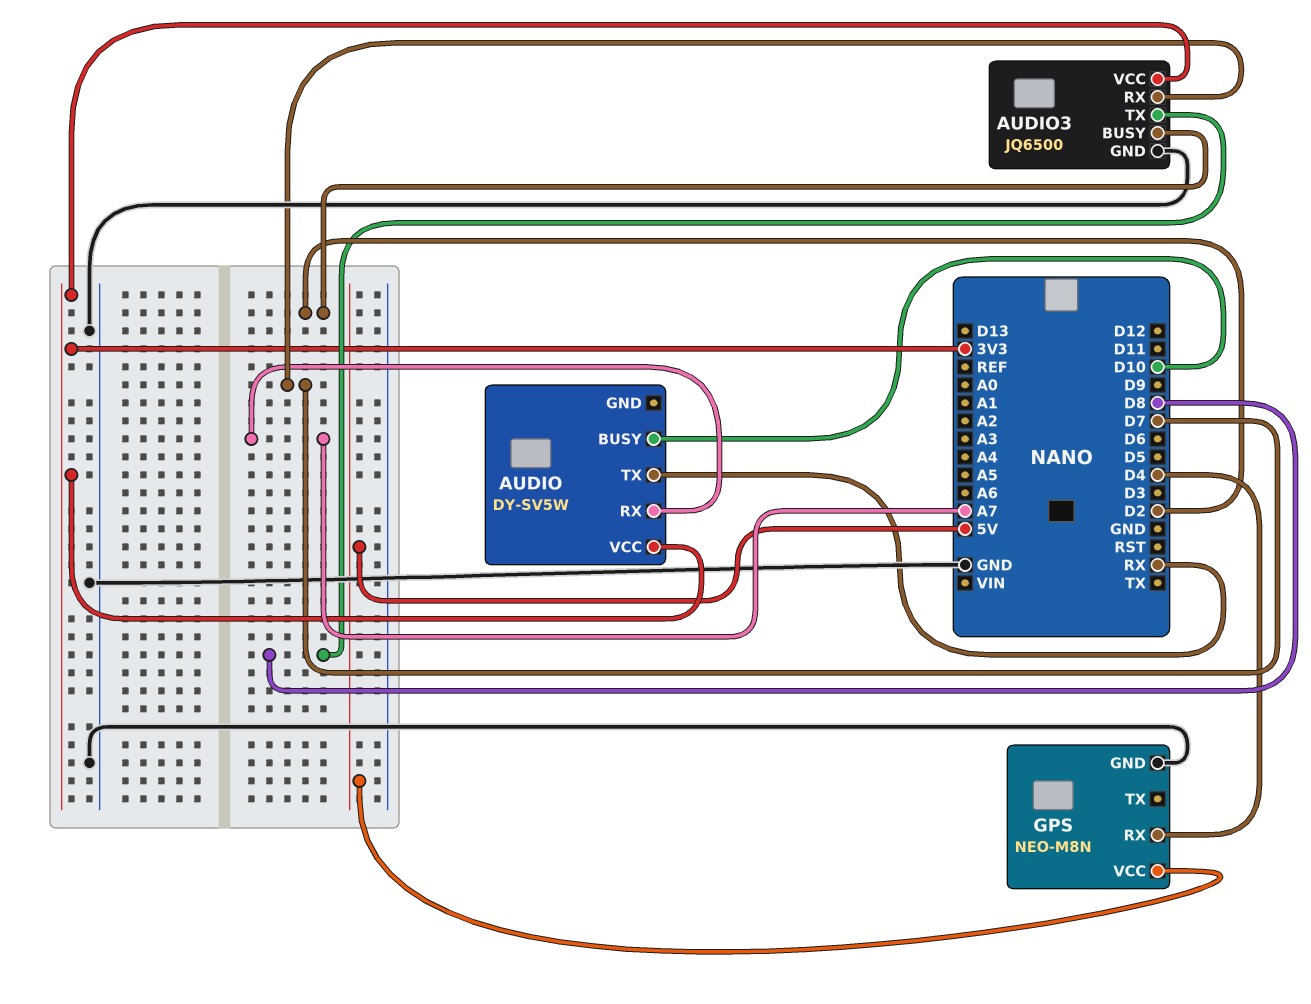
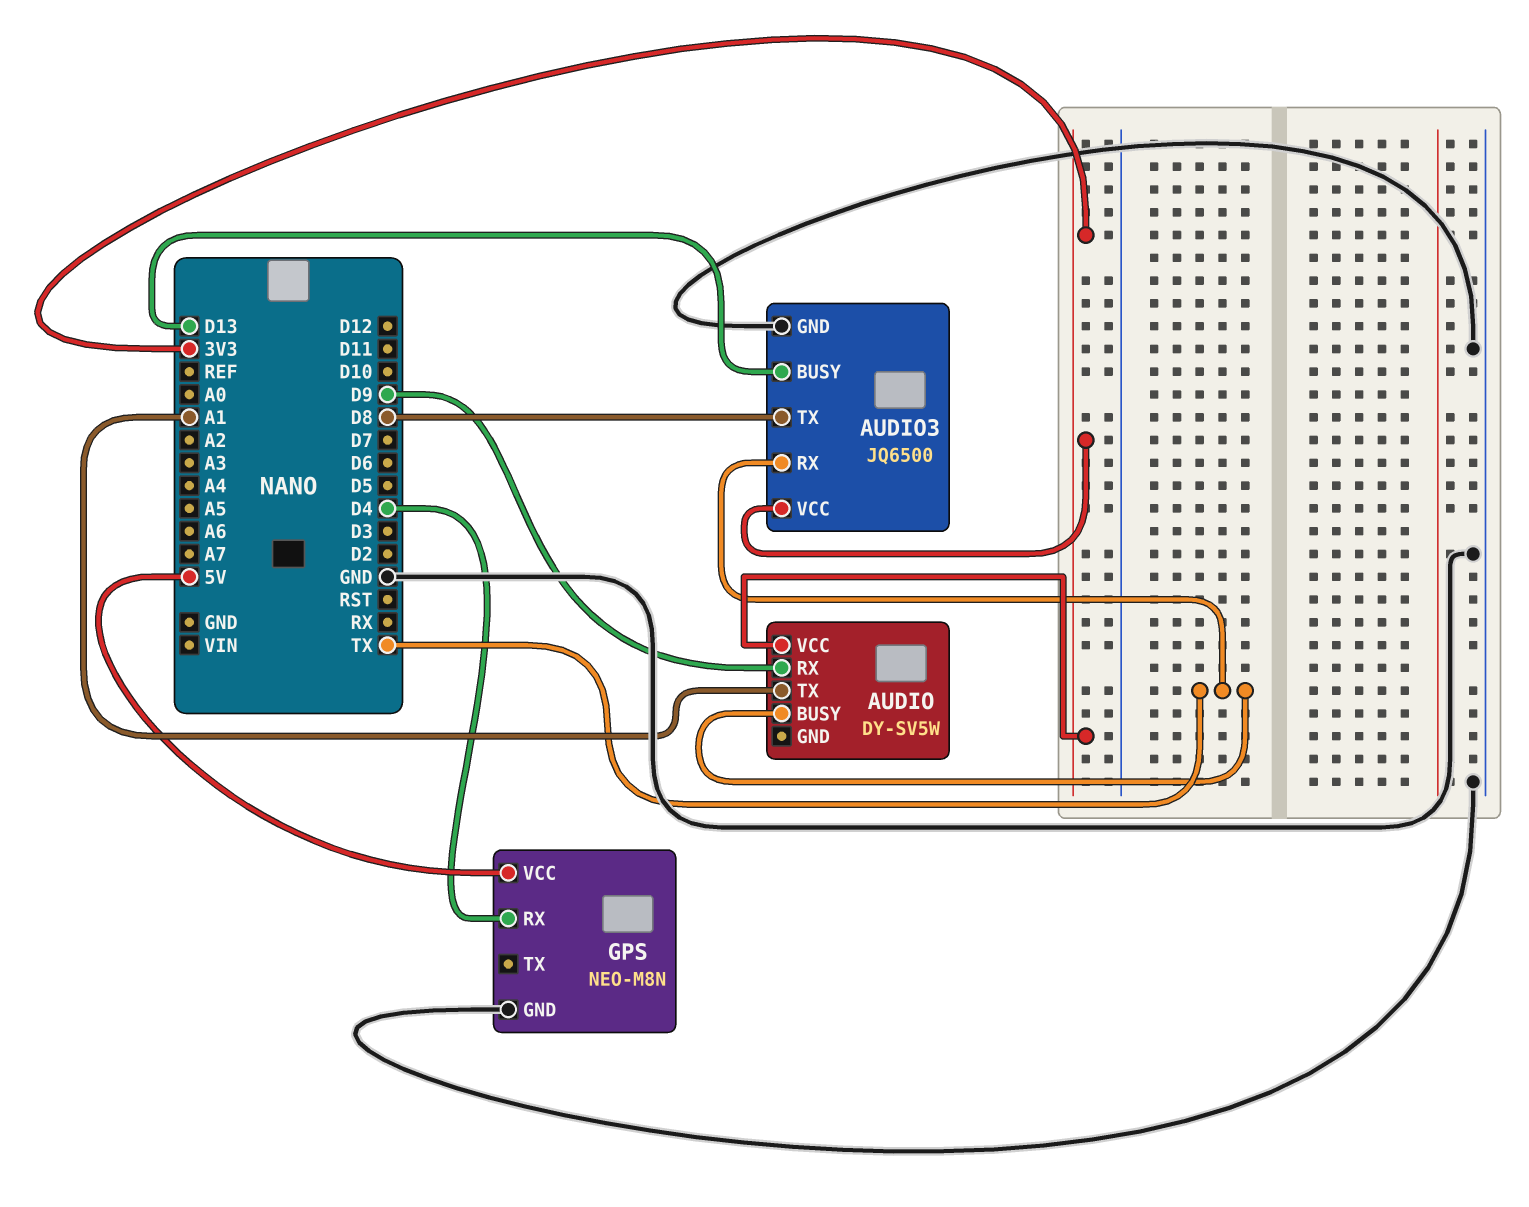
AUDIO pin BUSY: D10 -> TX
AUDIO pin RX: A7 -> D9
AUDIO pin TX: RX -> A1
AUDIO3 pin BUSY: D2 -> D13
AUDIO3 pin RX: D7 -> TX

